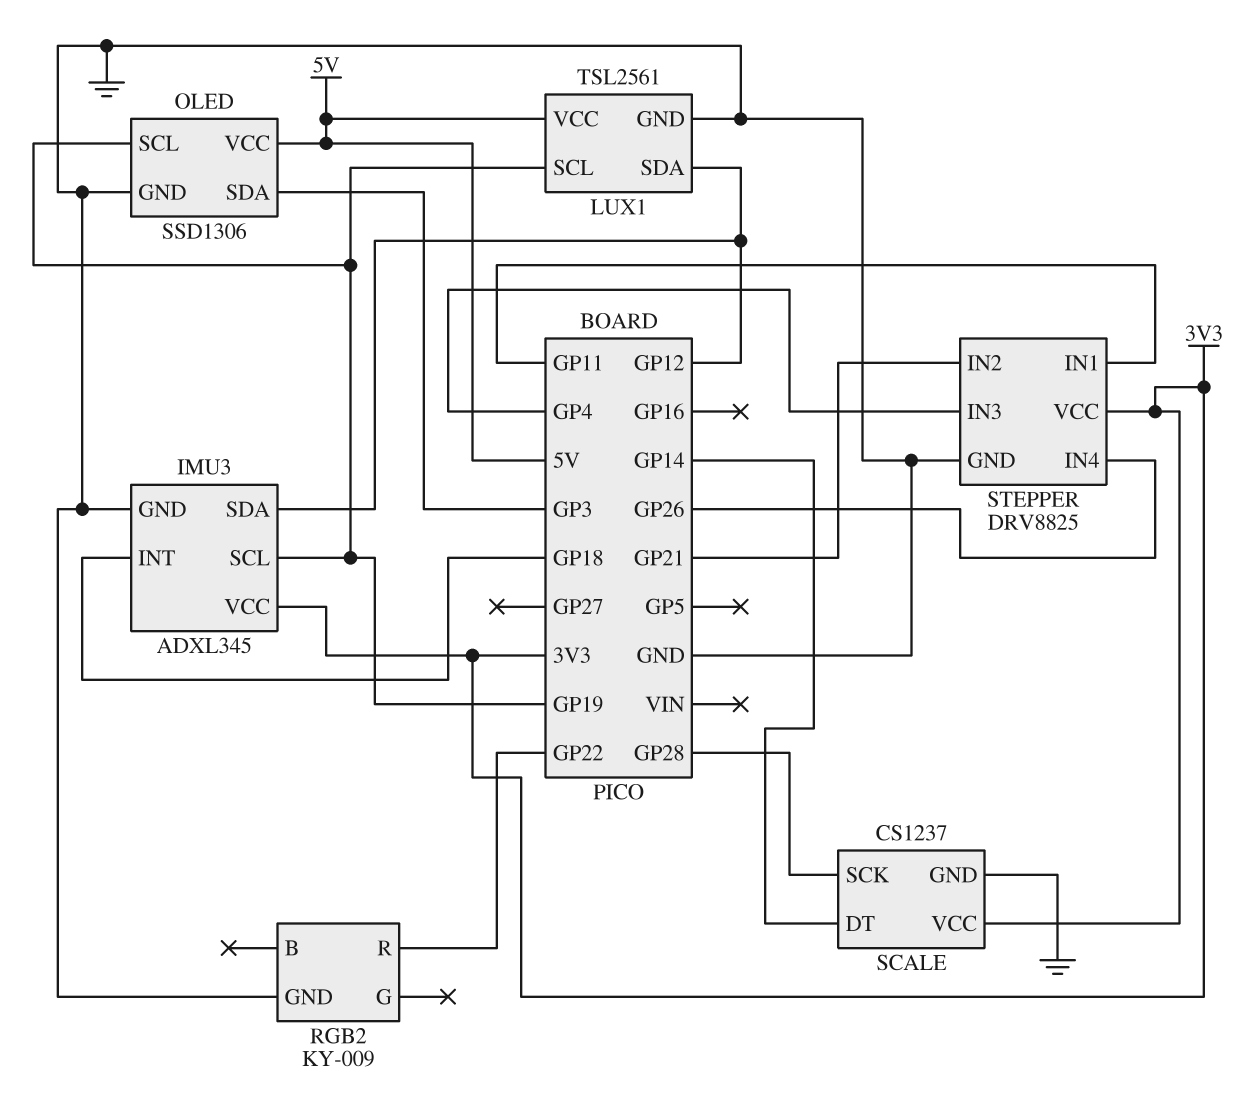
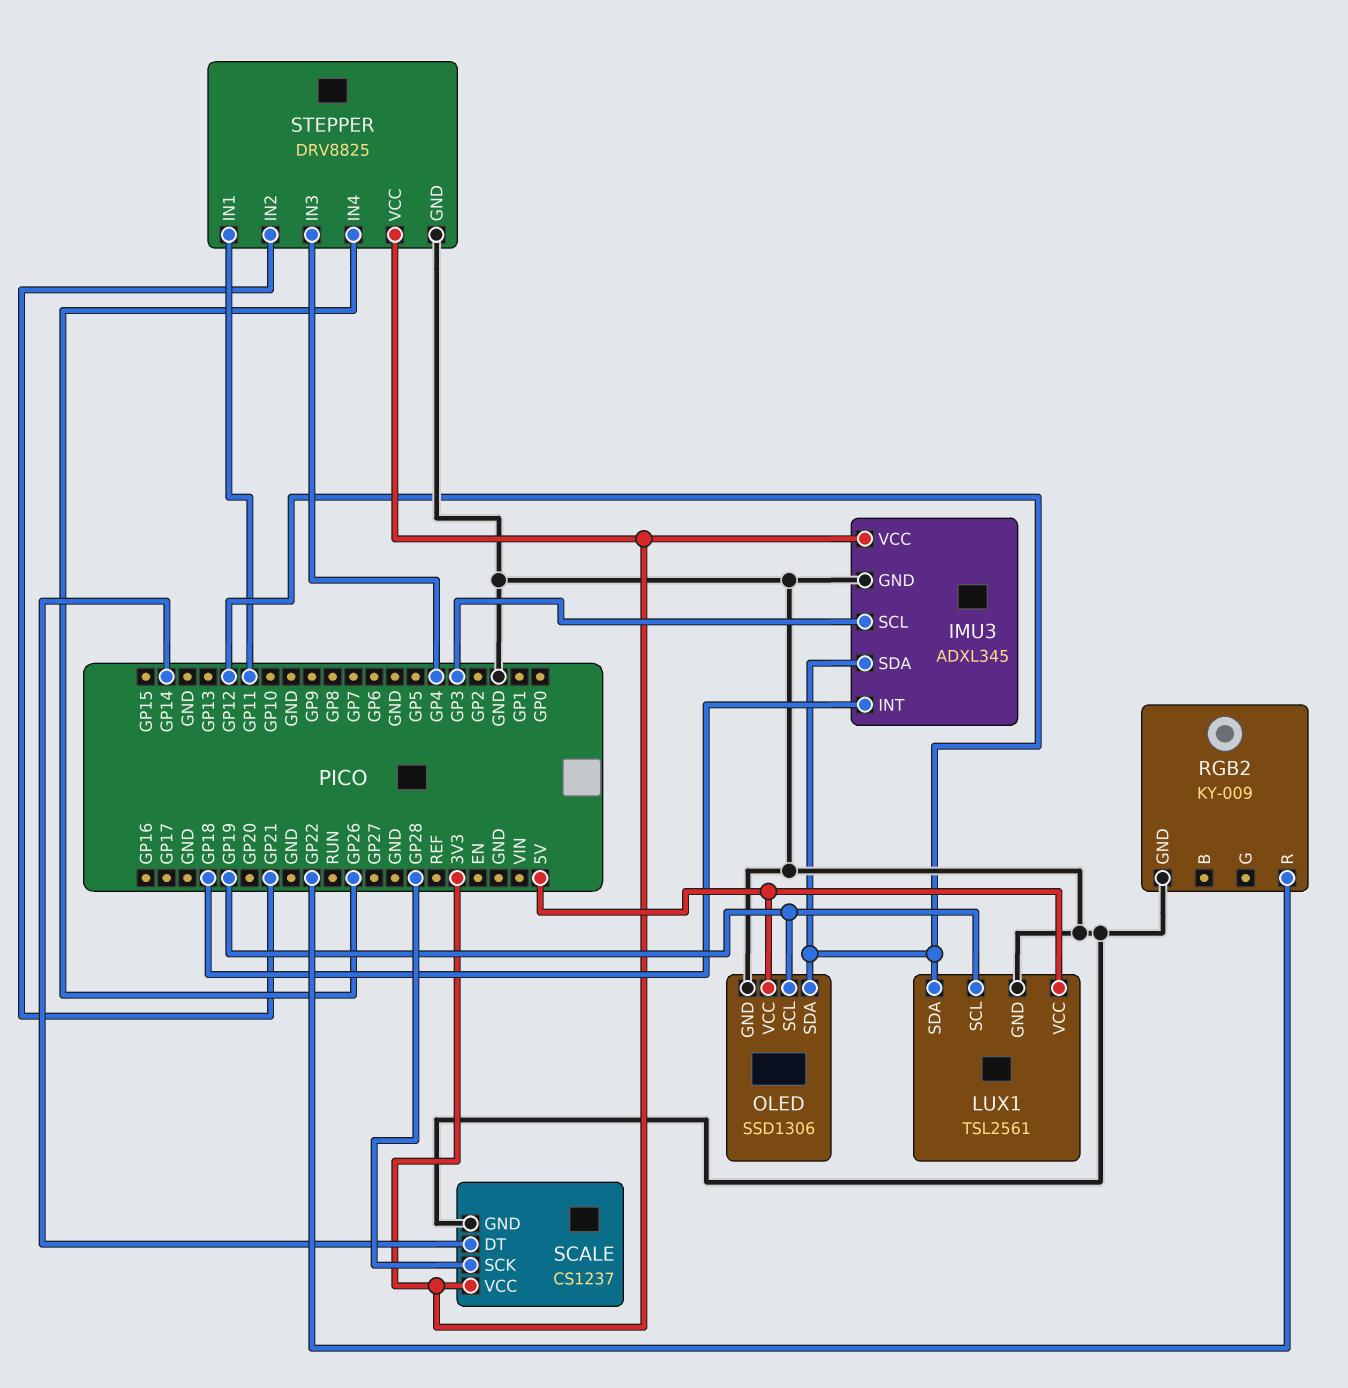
IMU3 pin SCL: GP19 -> GP3
OLED pin SDA: GP3 -> GP12

